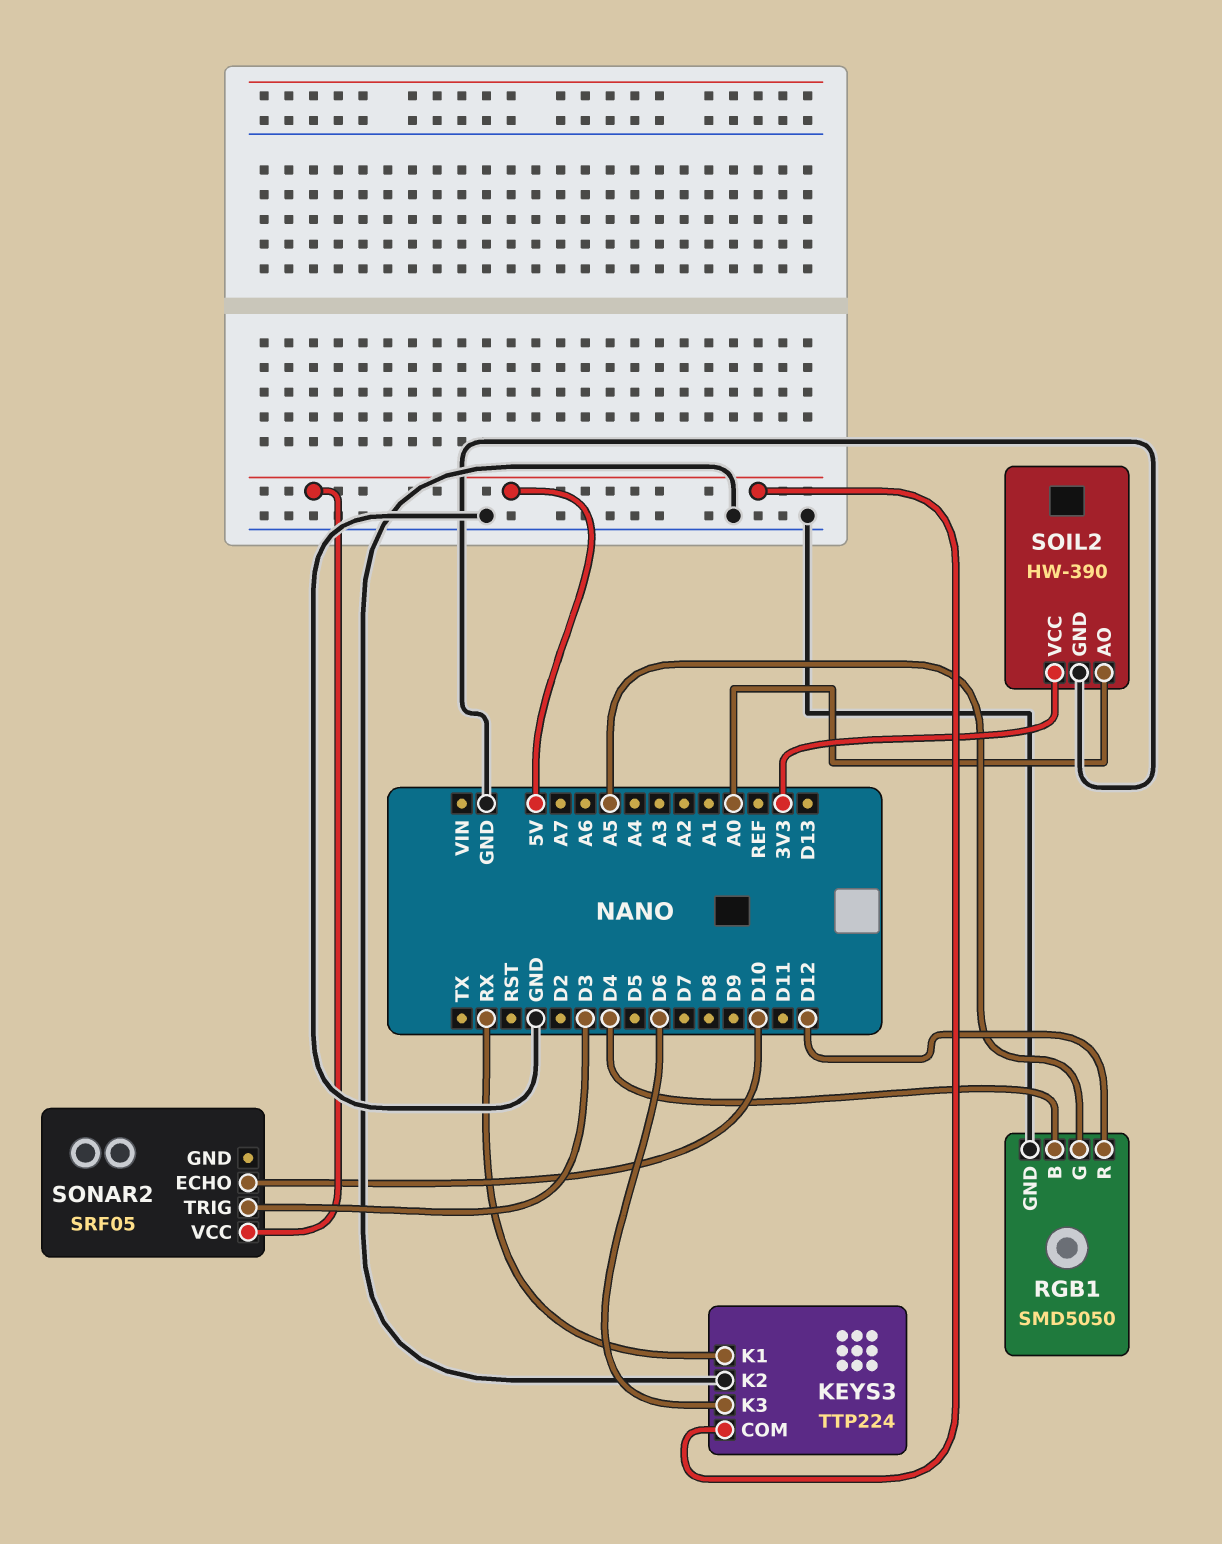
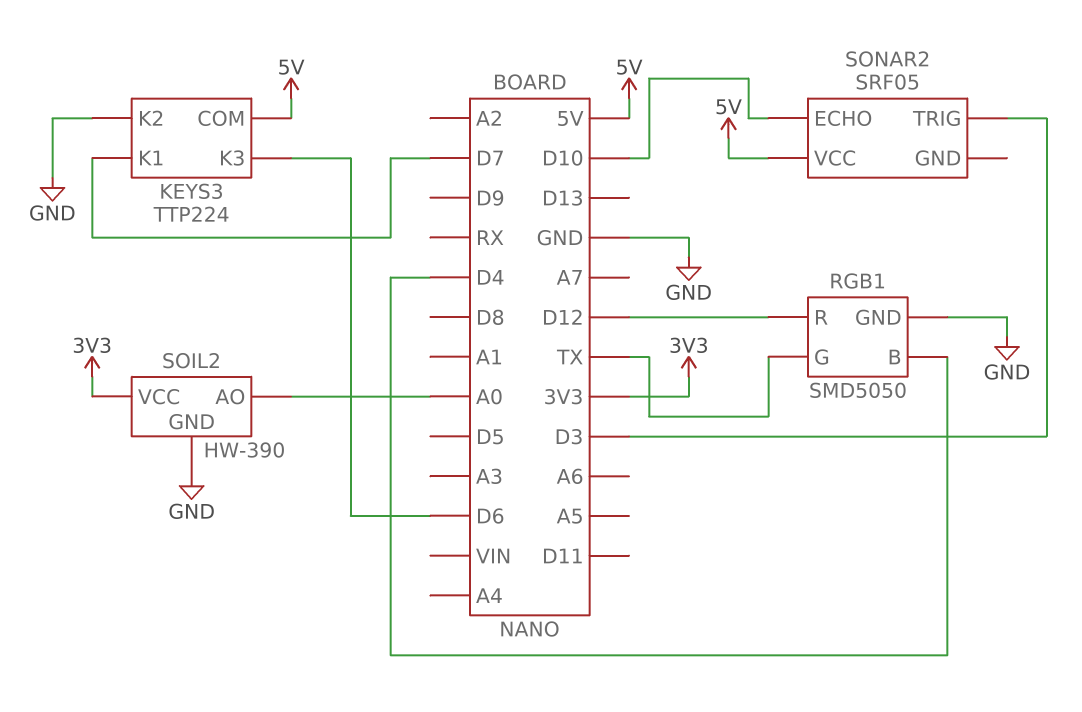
KEYS3 pin K1: RX -> D7
RGB1 pin G: A5 -> TX

